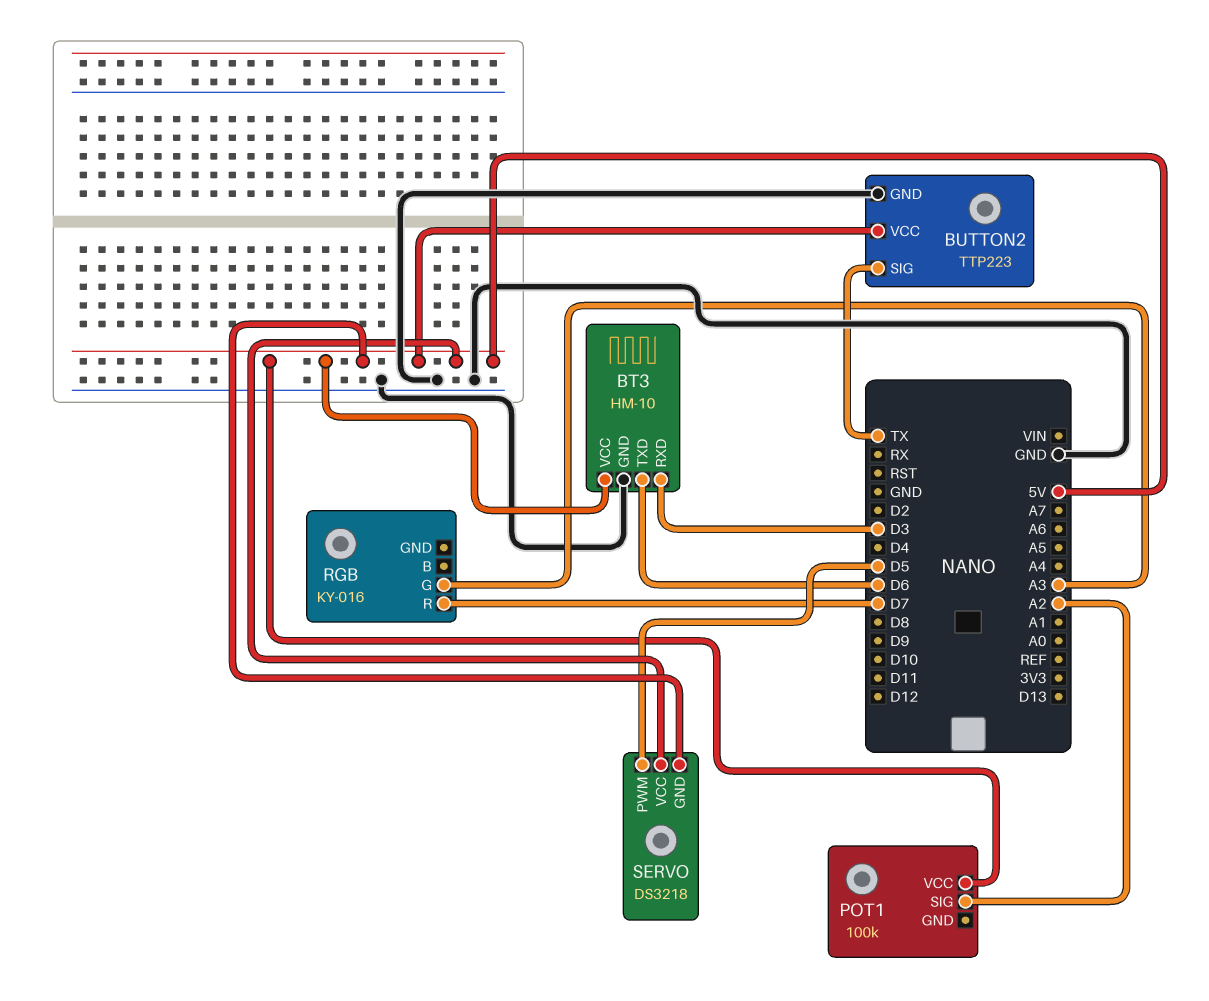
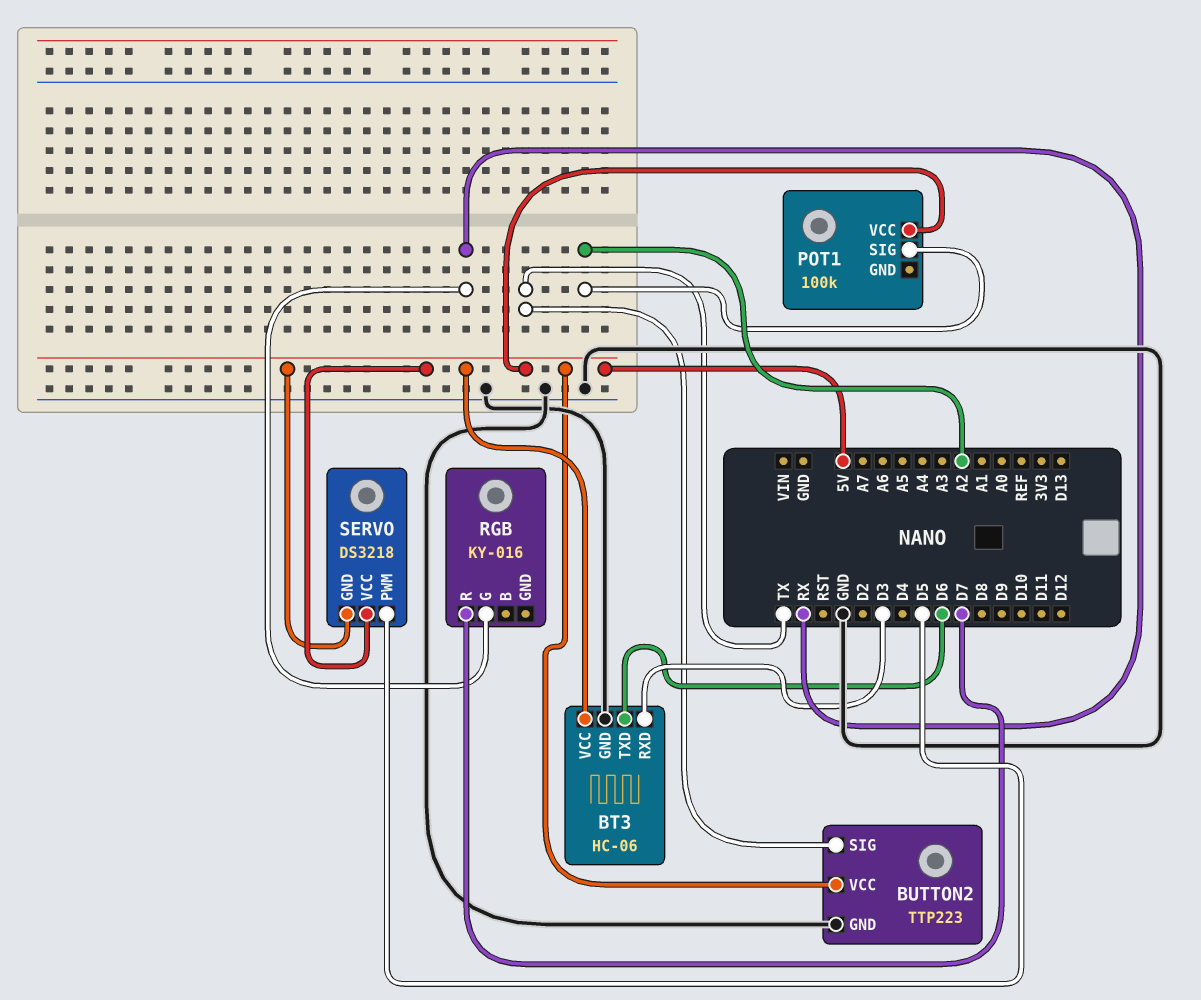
BT3: HM-10 -> HC-06
RGB pin G: A3 -> RX

